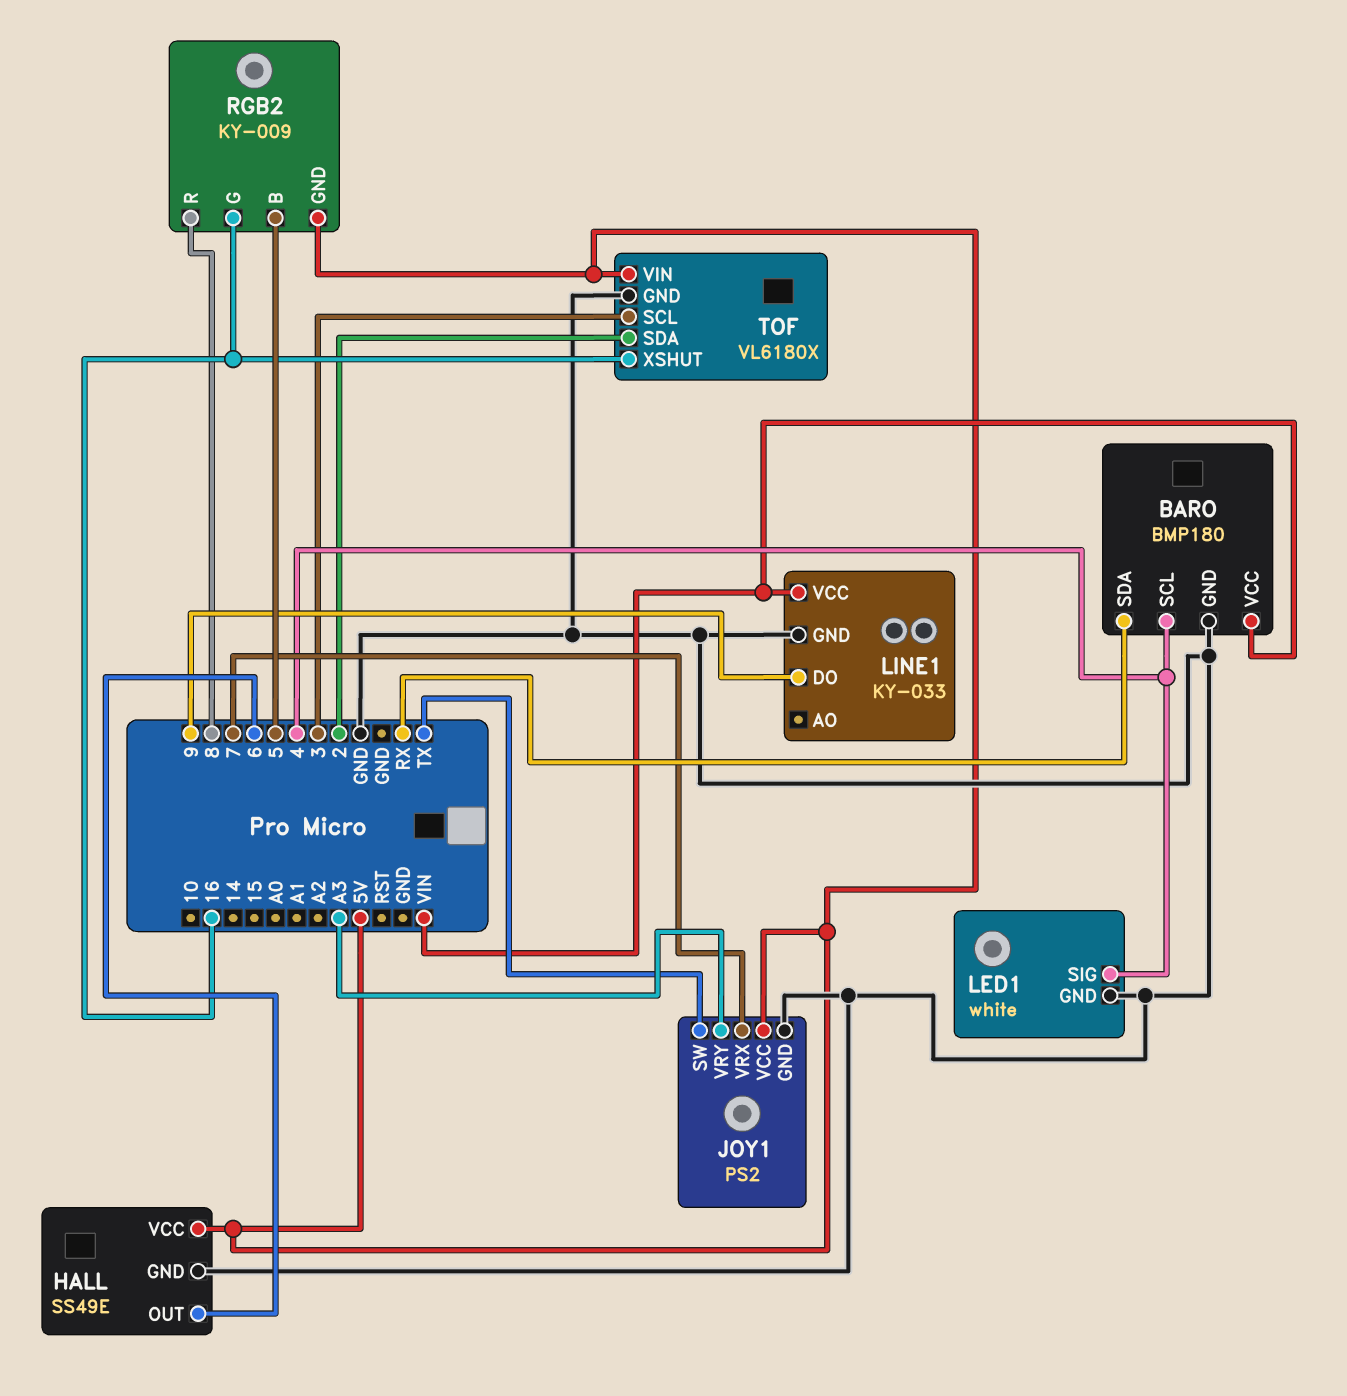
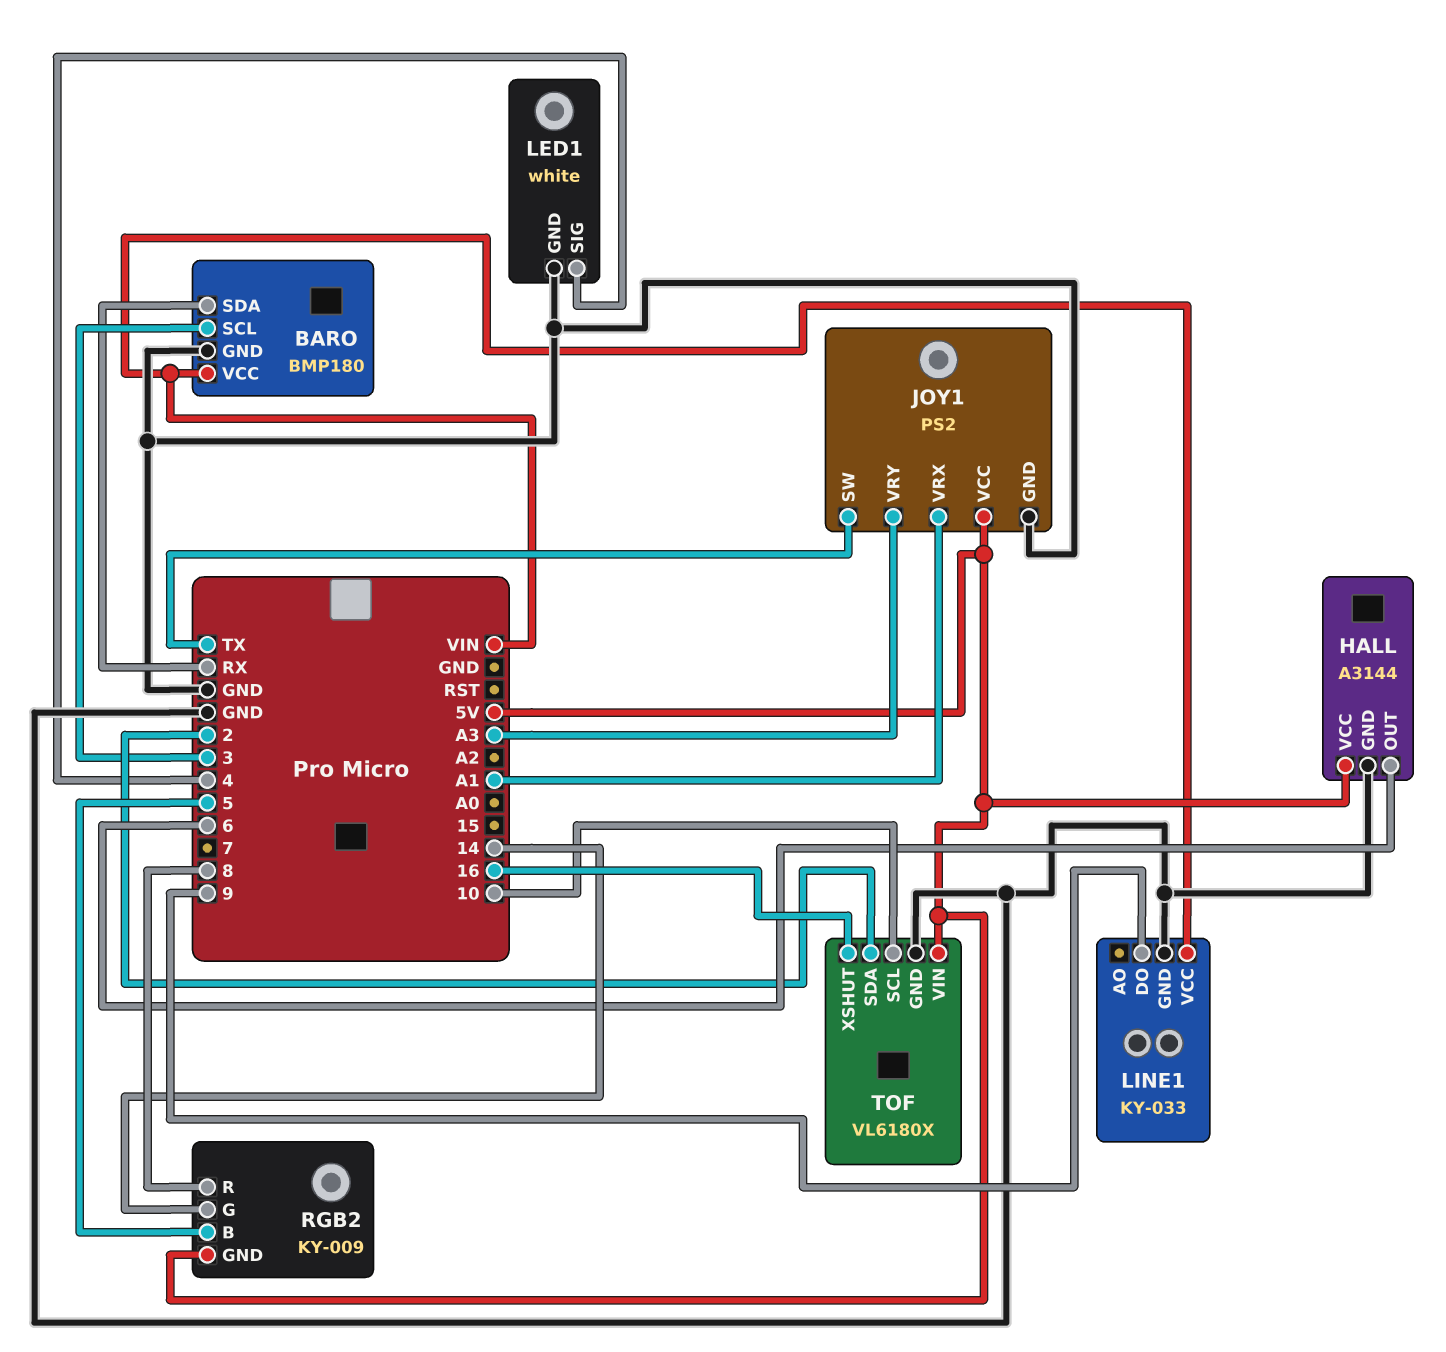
BARO pin SCL: 4 -> 3
HALL: SS49E -> A3144
JOY1 pin VRX: 7 -> A1
RGB2 pin G: 16 -> 14
TOF pin SCL: 3 -> 10

